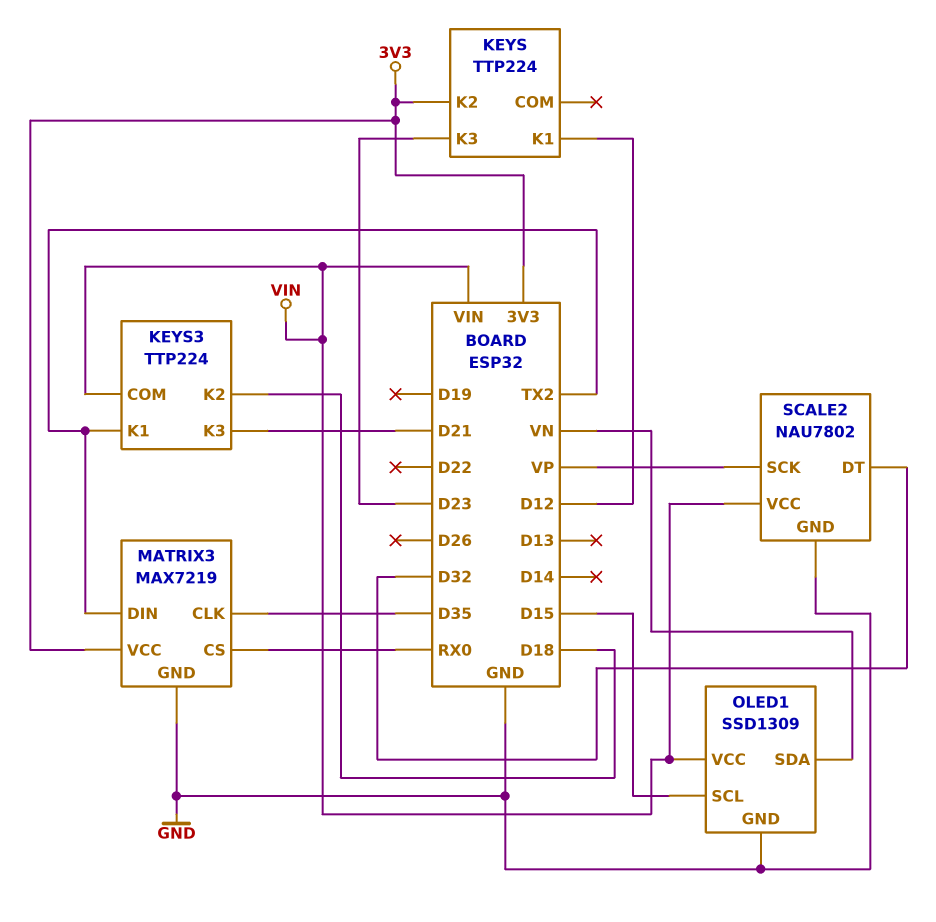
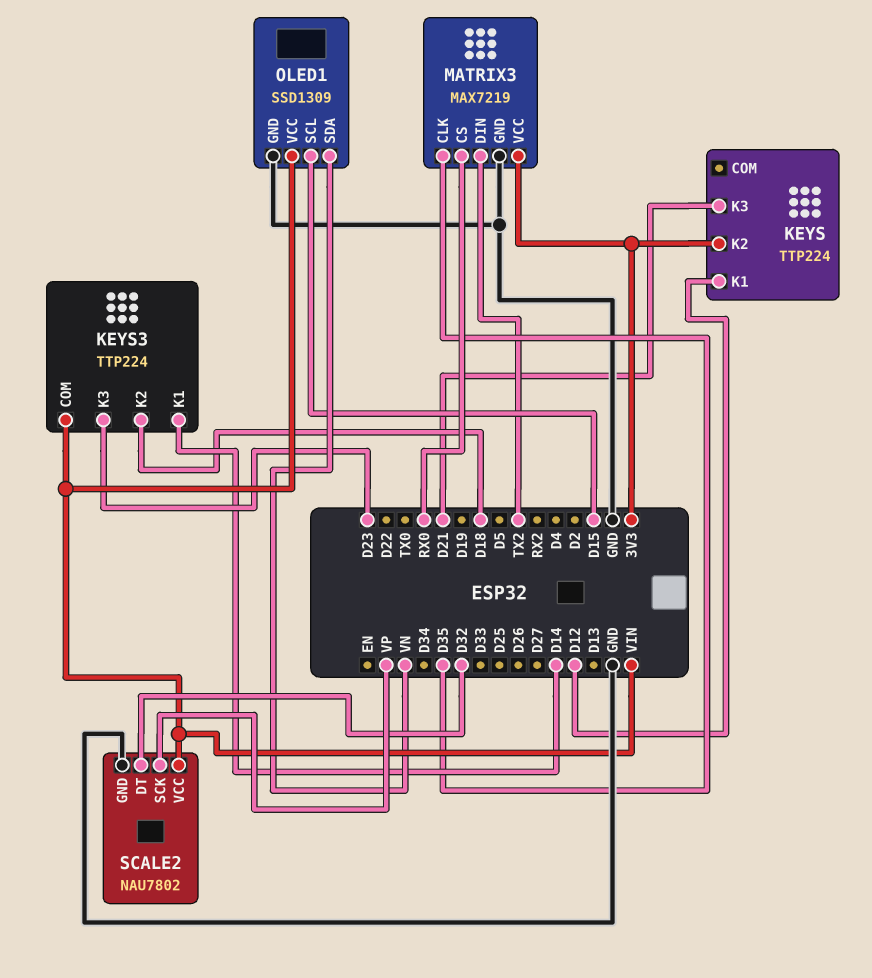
KEYS pin K3: D23 -> D21
KEYS3 pin K1: TX2 -> D14
KEYS3 pin K3: D21 -> D23

